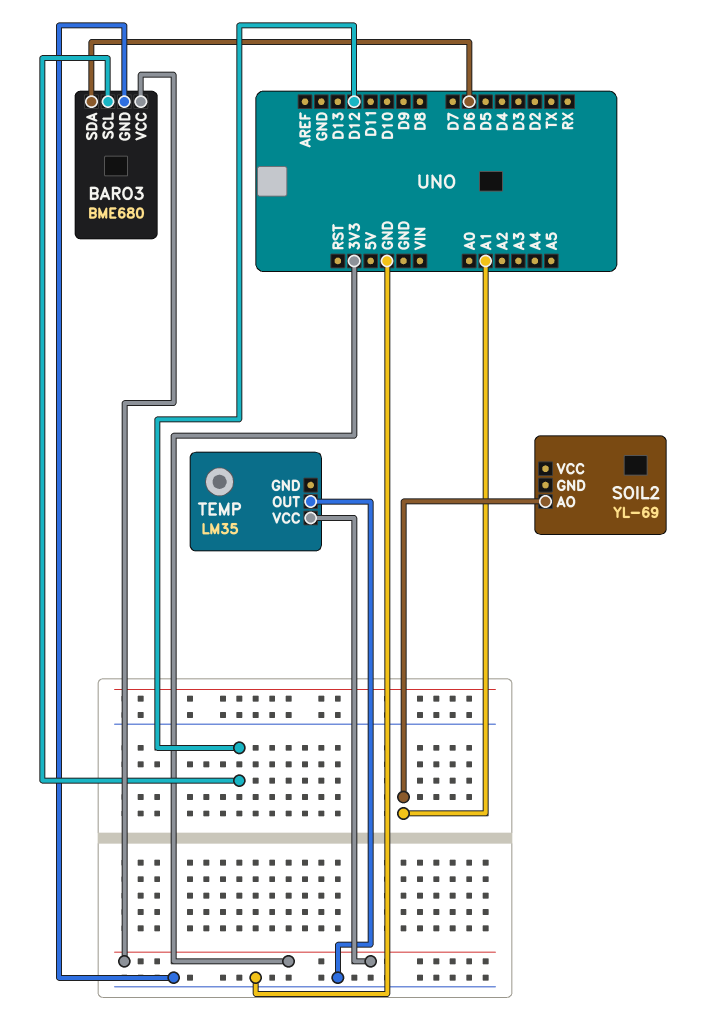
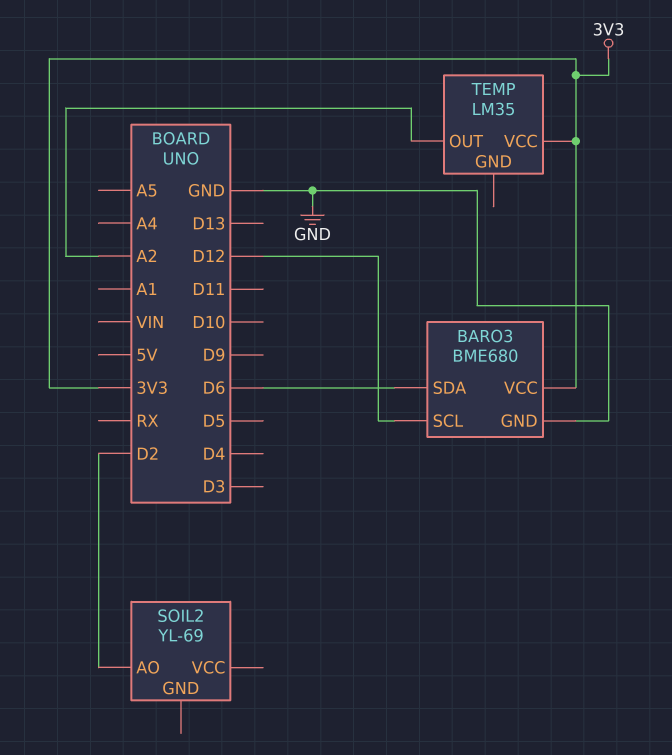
SOIL2 pin AO: A1 -> D2
TEMP pin OUT: GND -> A2

